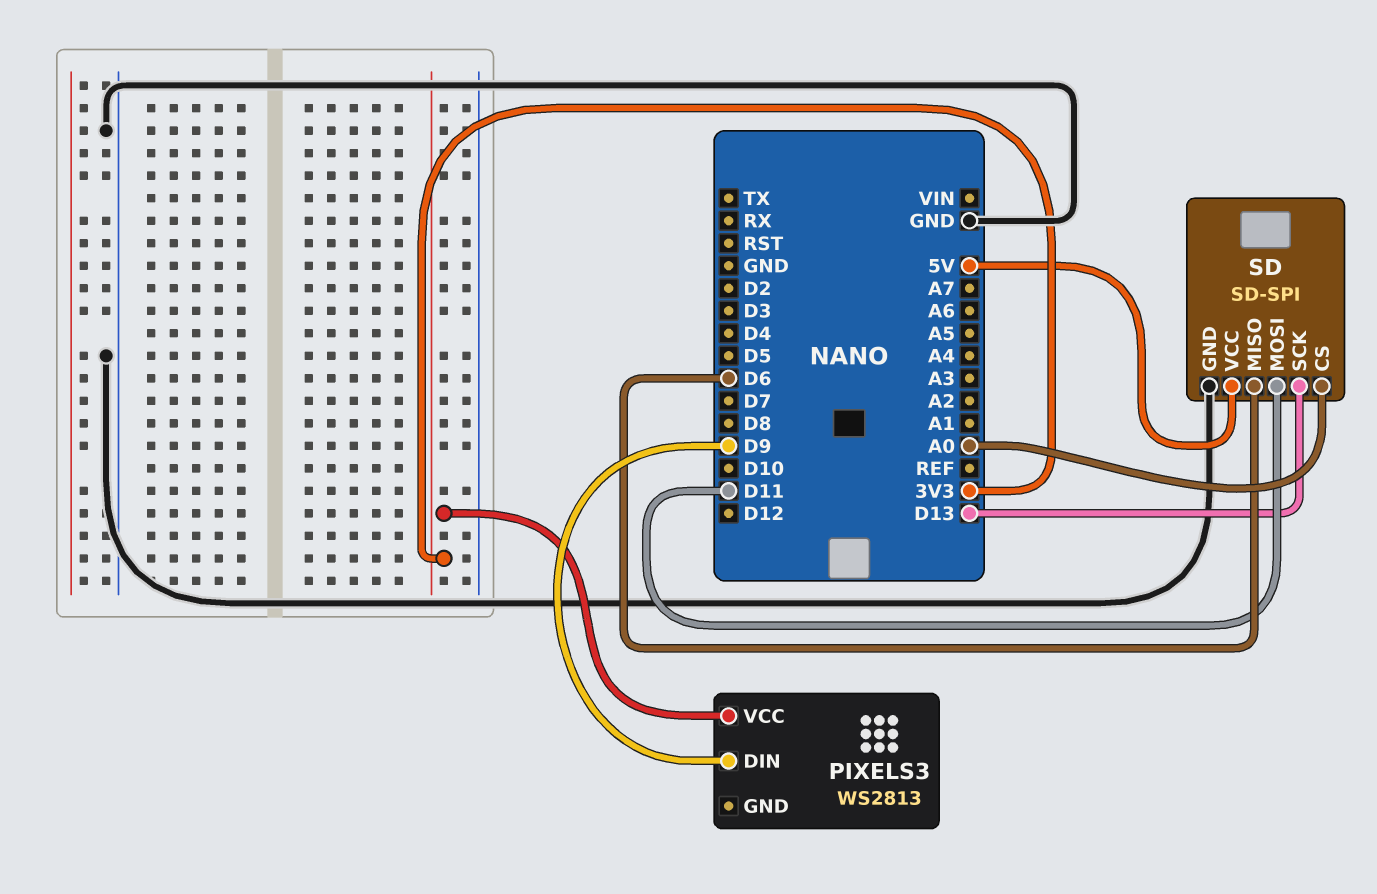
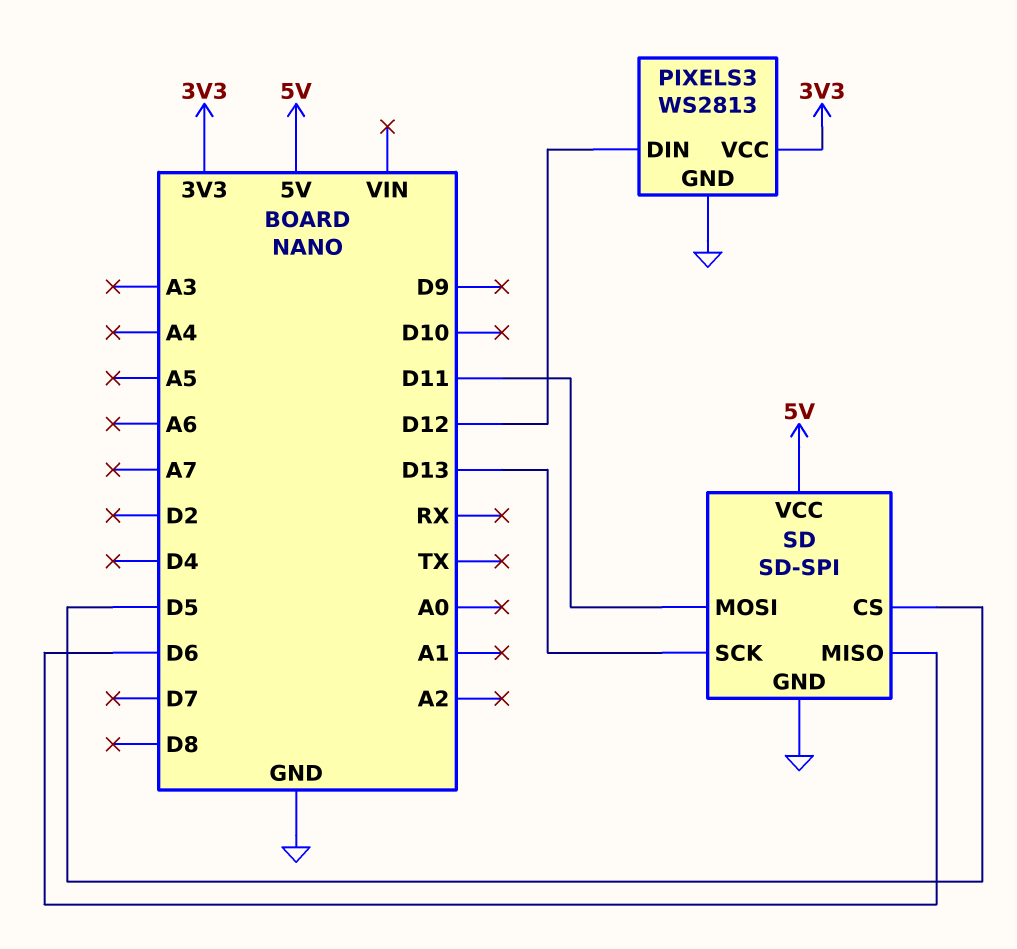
PIXELS3 pin DIN: D9 -> D12
PIXELS3 pin GND: none -> GND
SD pin CS: A0 -> D5

